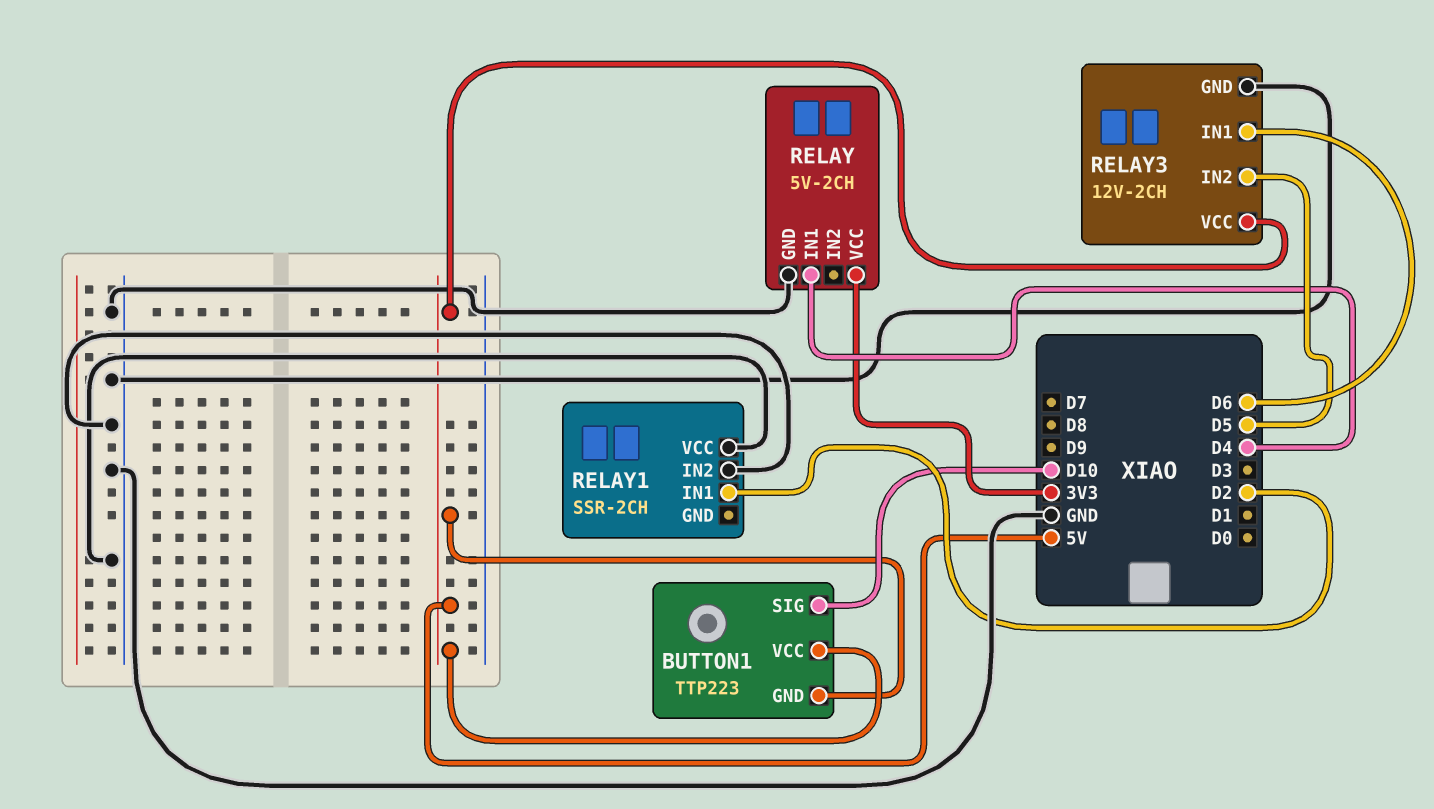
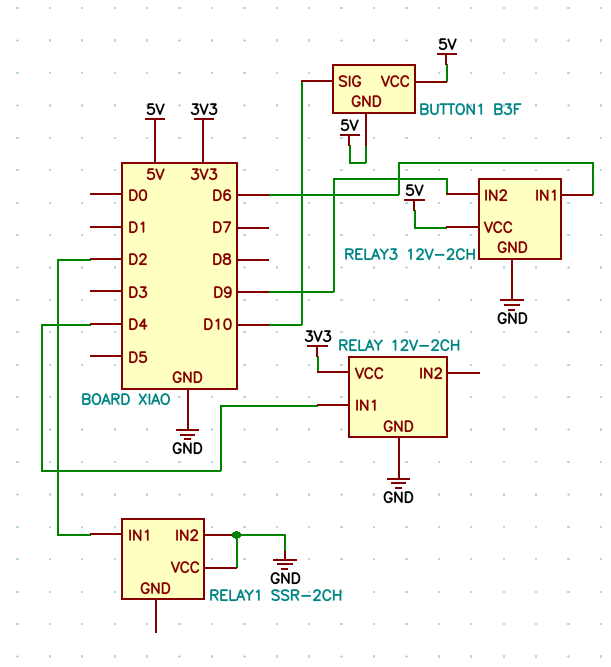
BUTTON1: TTP223 -> B3F
RELAY: 5V-2CH -> 12V-2CH
RELAY3 pin IN2: D5 -> D9

